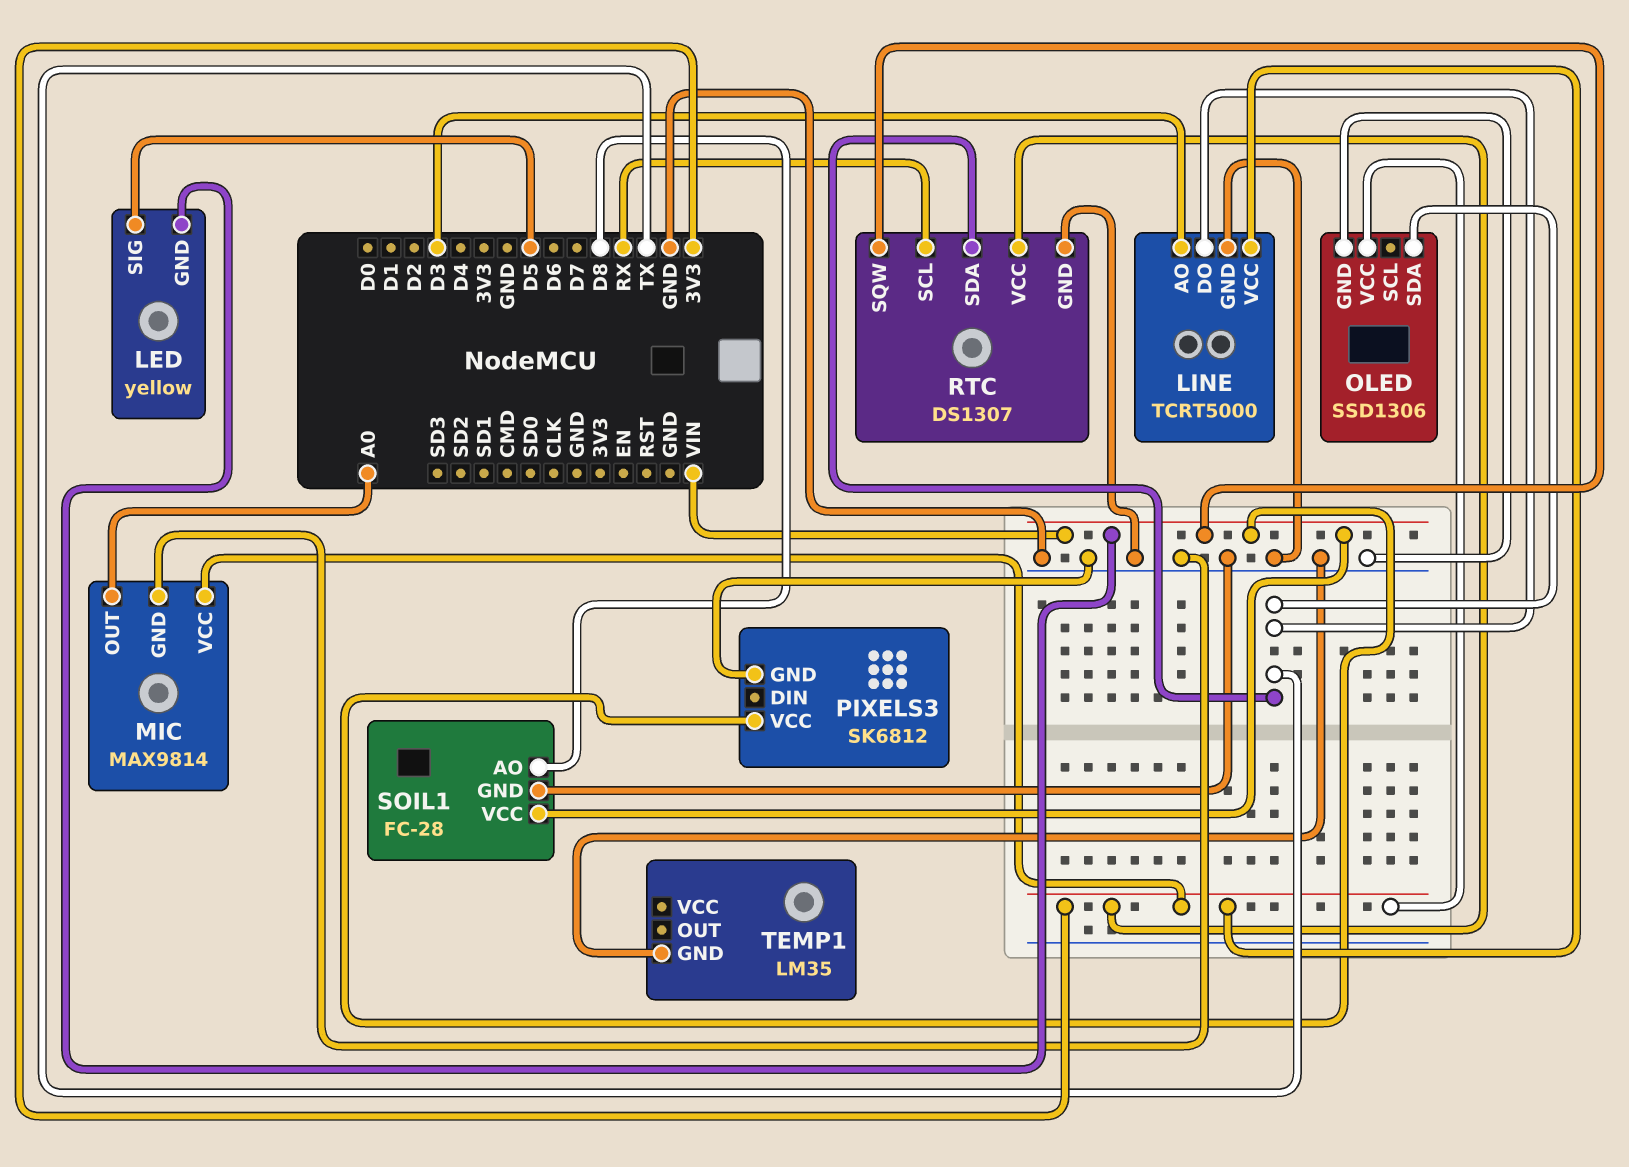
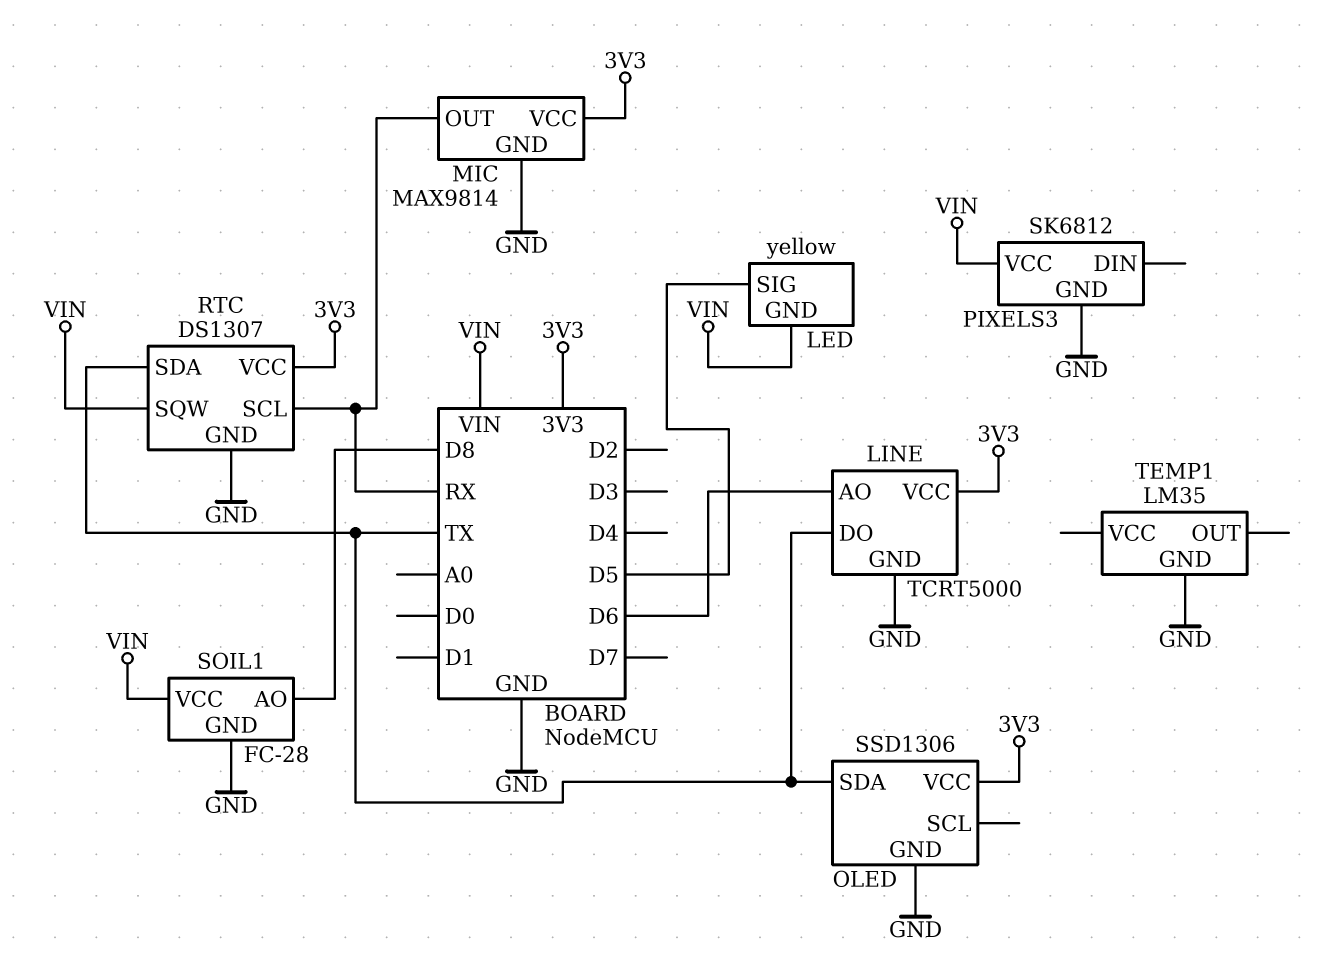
LINE pin AO: D3 -> D6
MIC pin OUT: A0 -> RX

